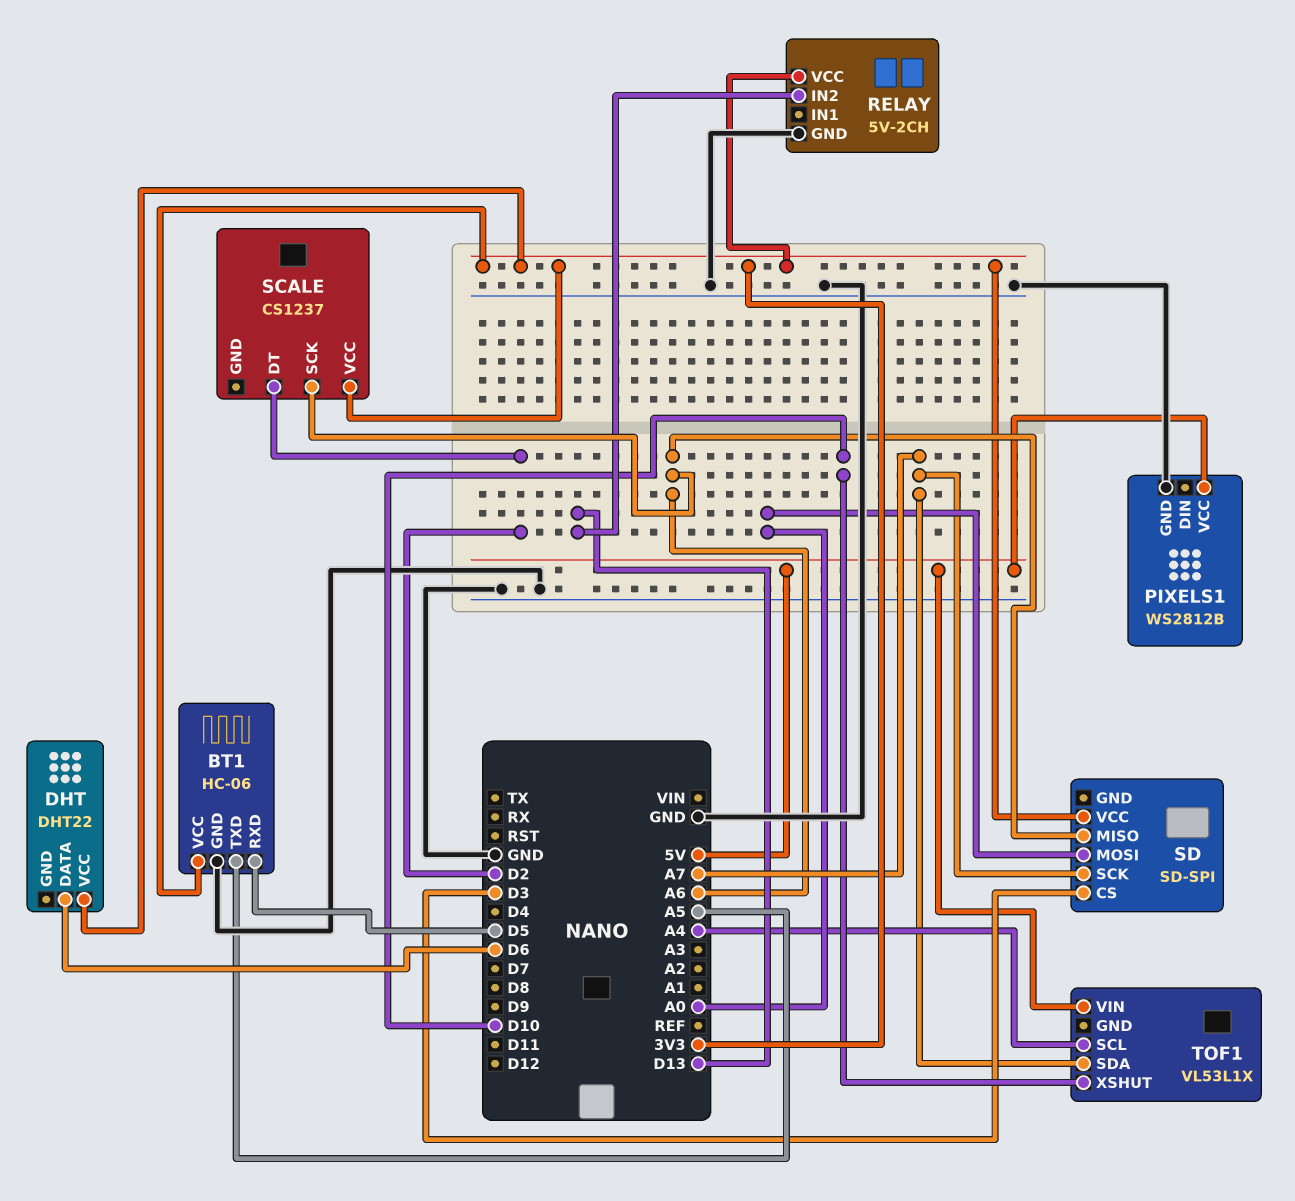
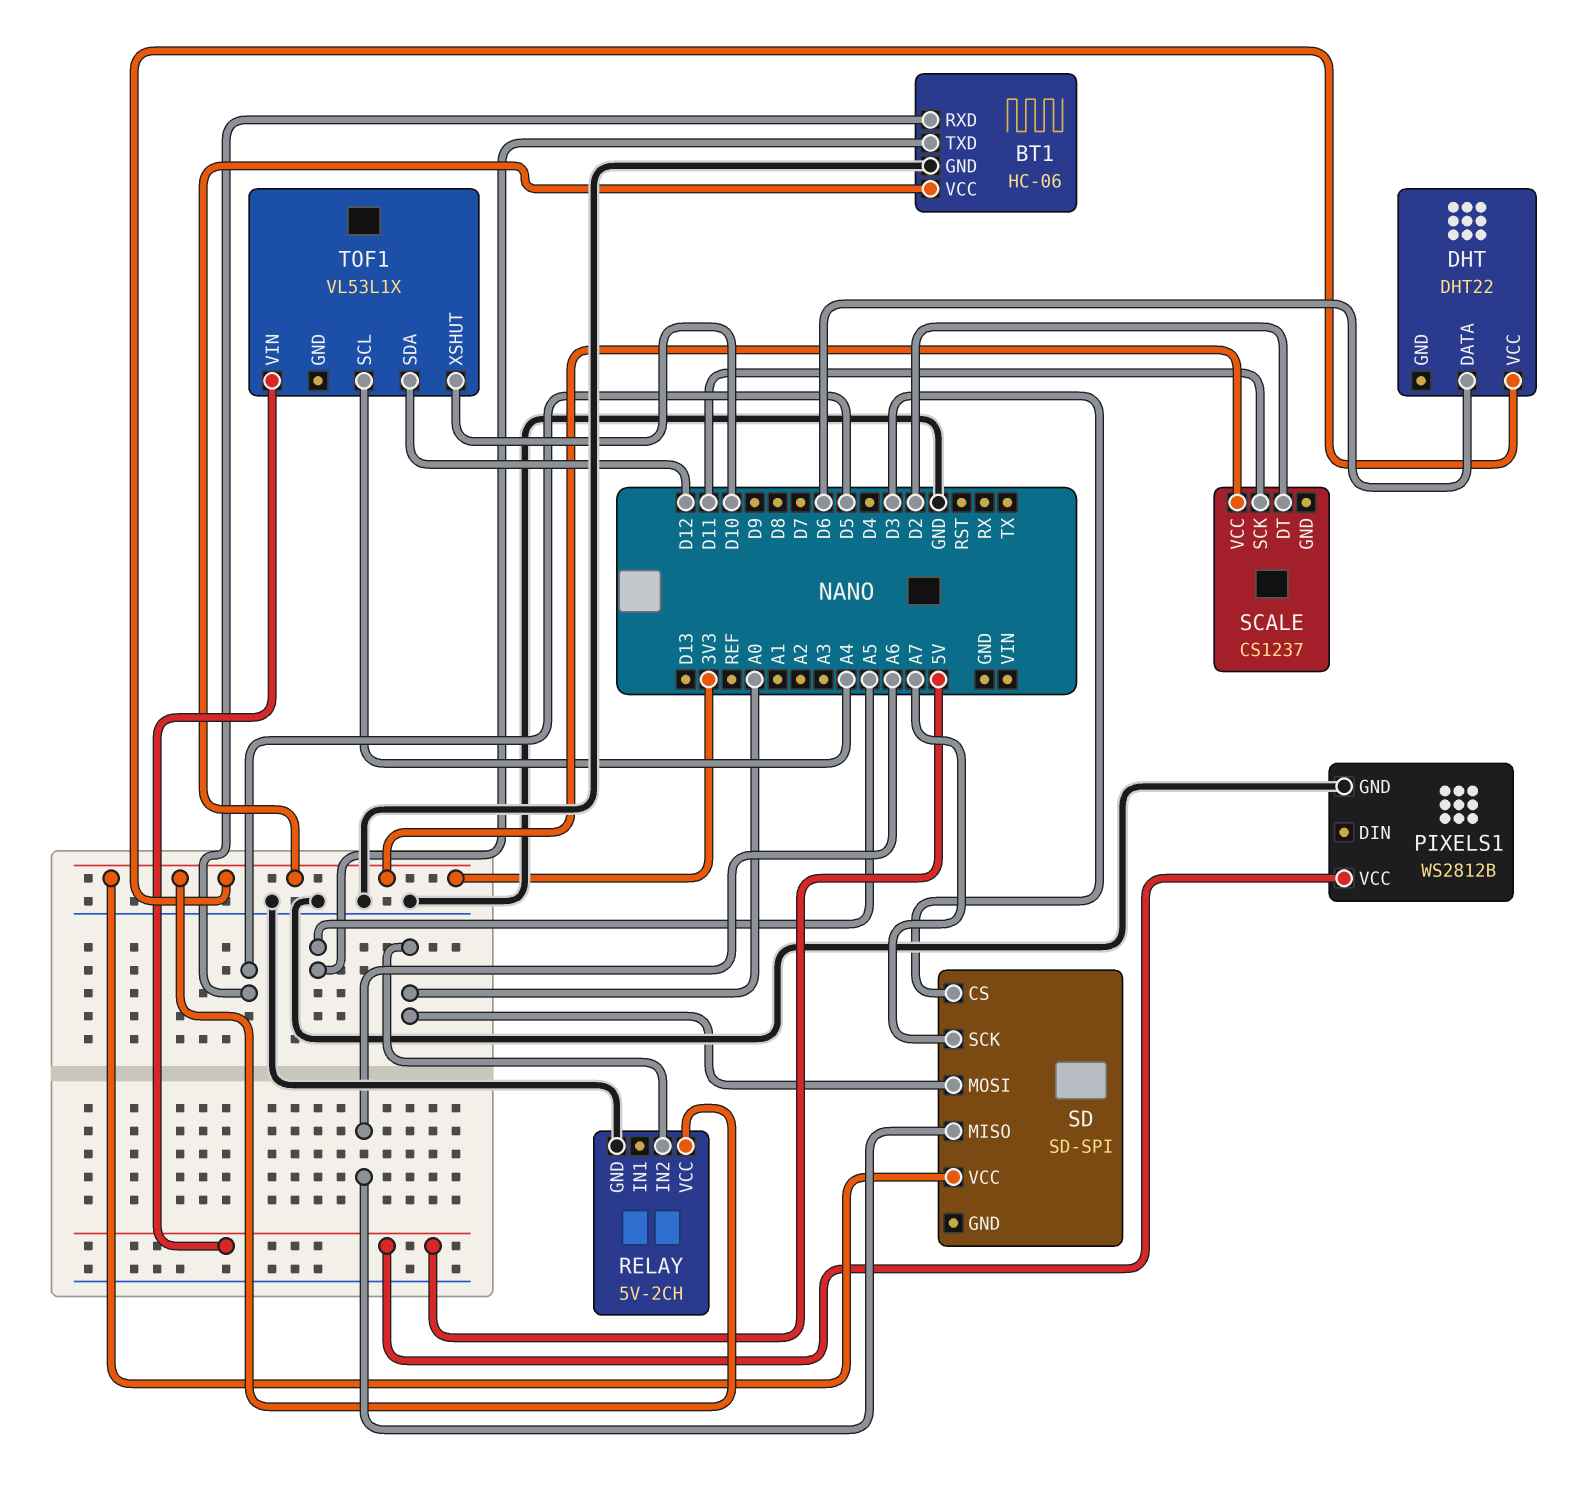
RELAY pin IN2: D13 -> A0
SCALE pin SCK: A6 -> D11
TOF1 pin SDA: A7 -> D12

